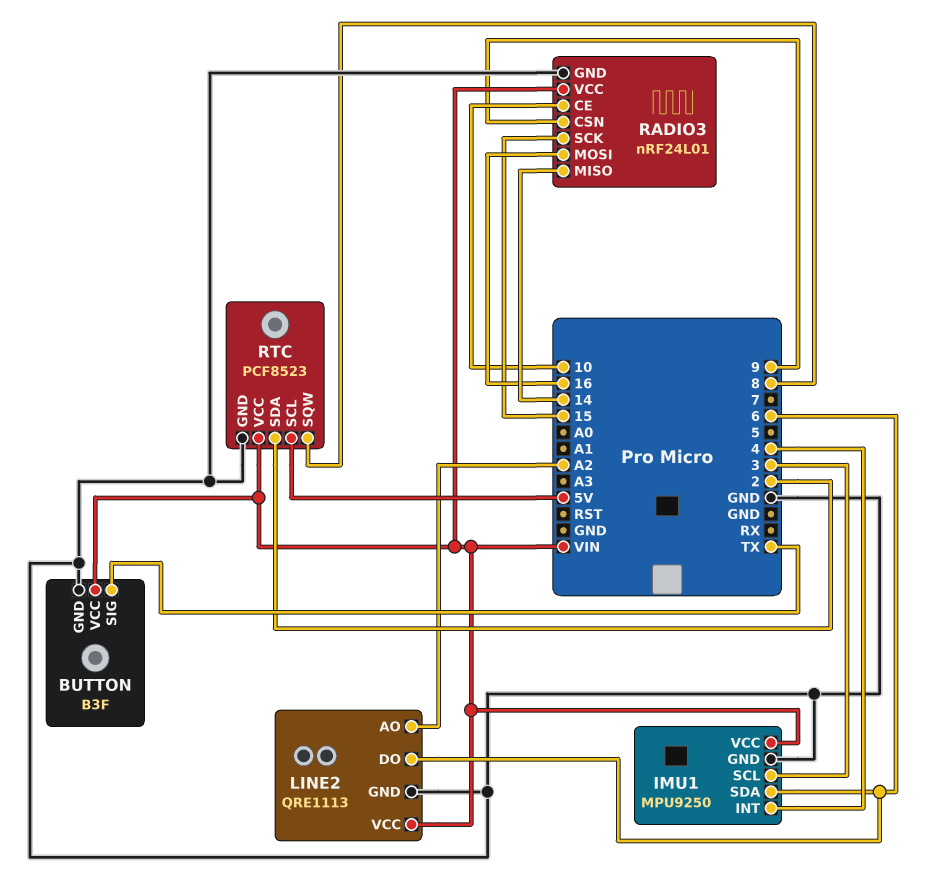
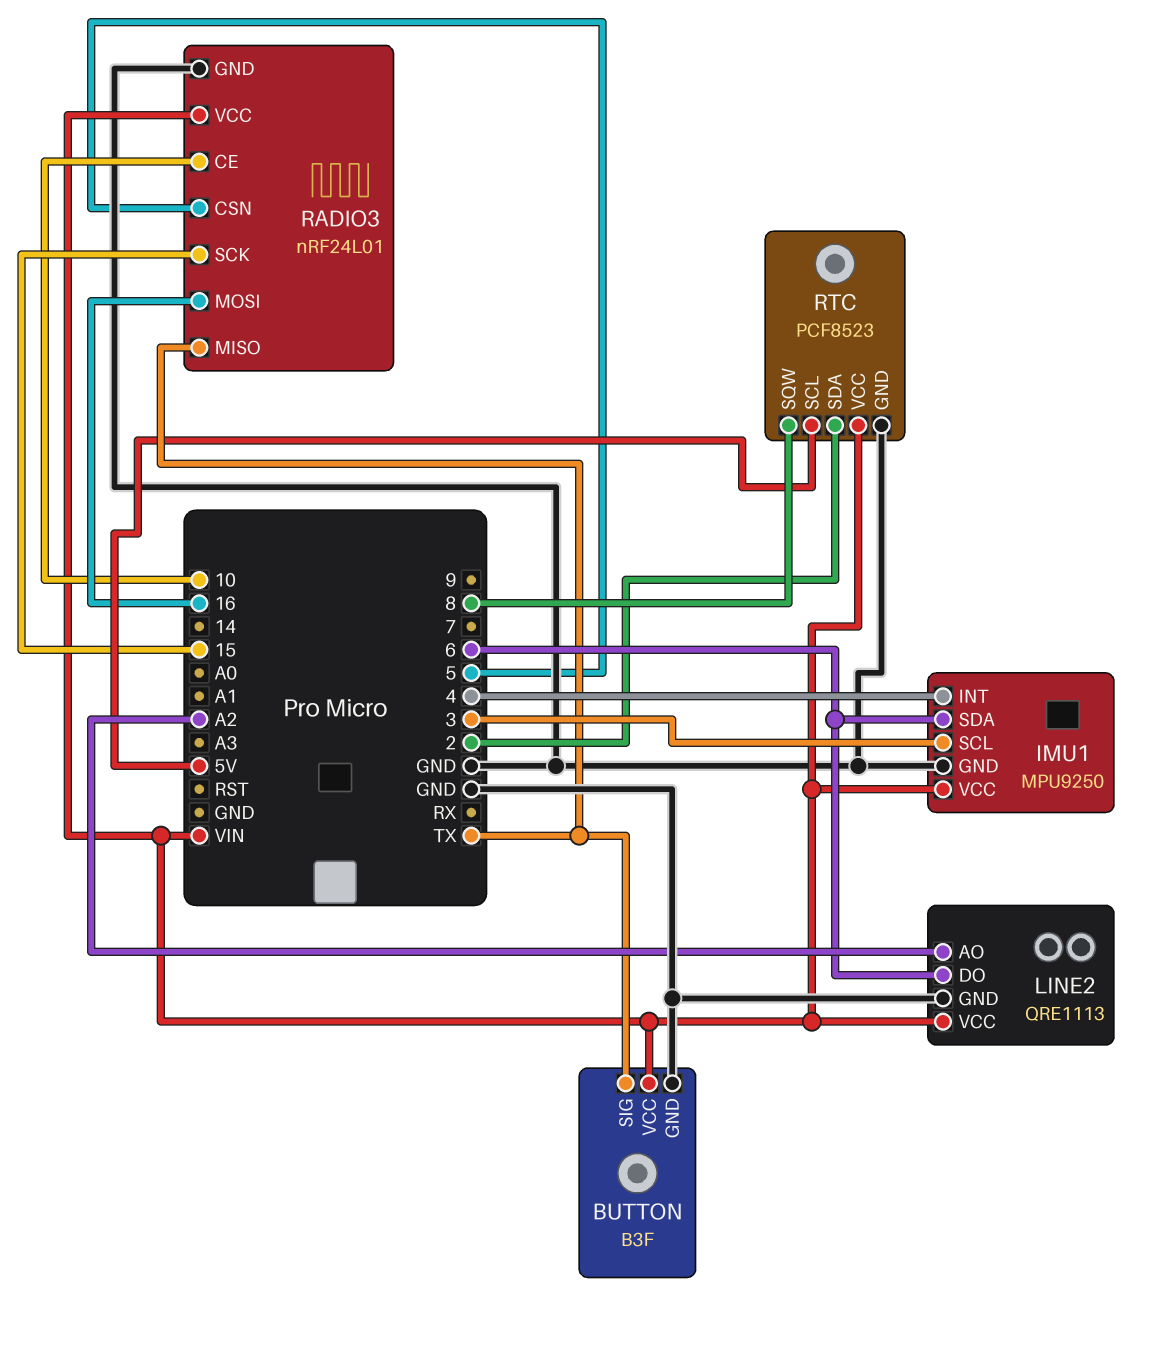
RADIO3 pin CSN: 9 -> 5
RADIO3 pin MISO: 14 -> TX

